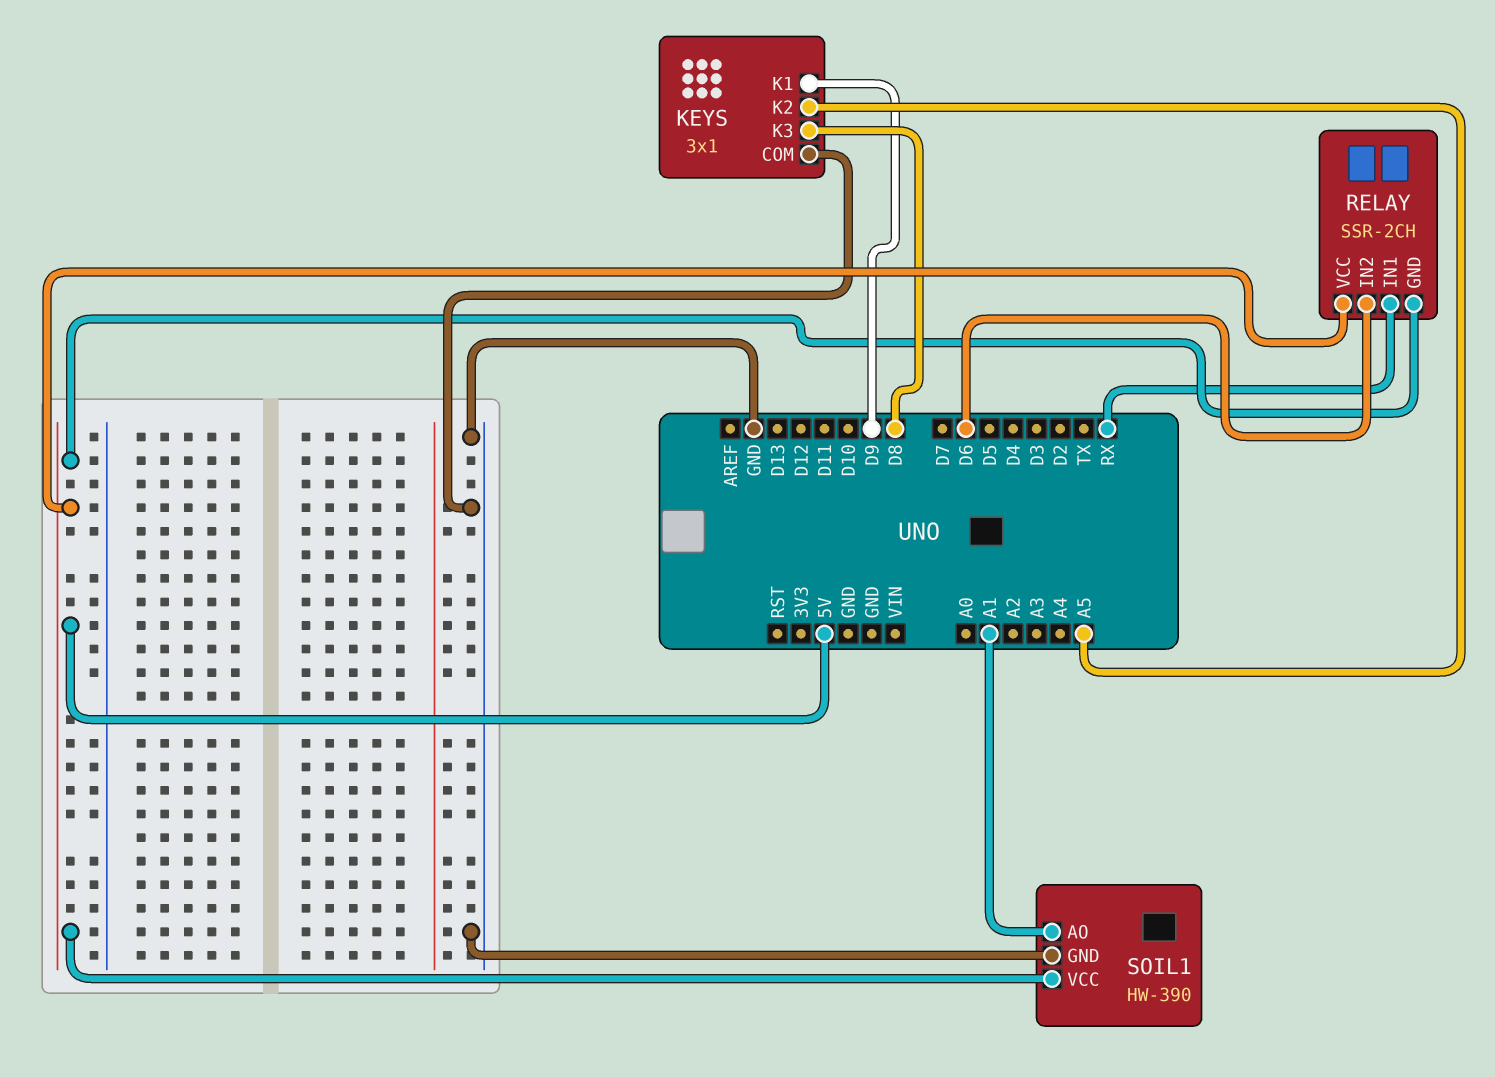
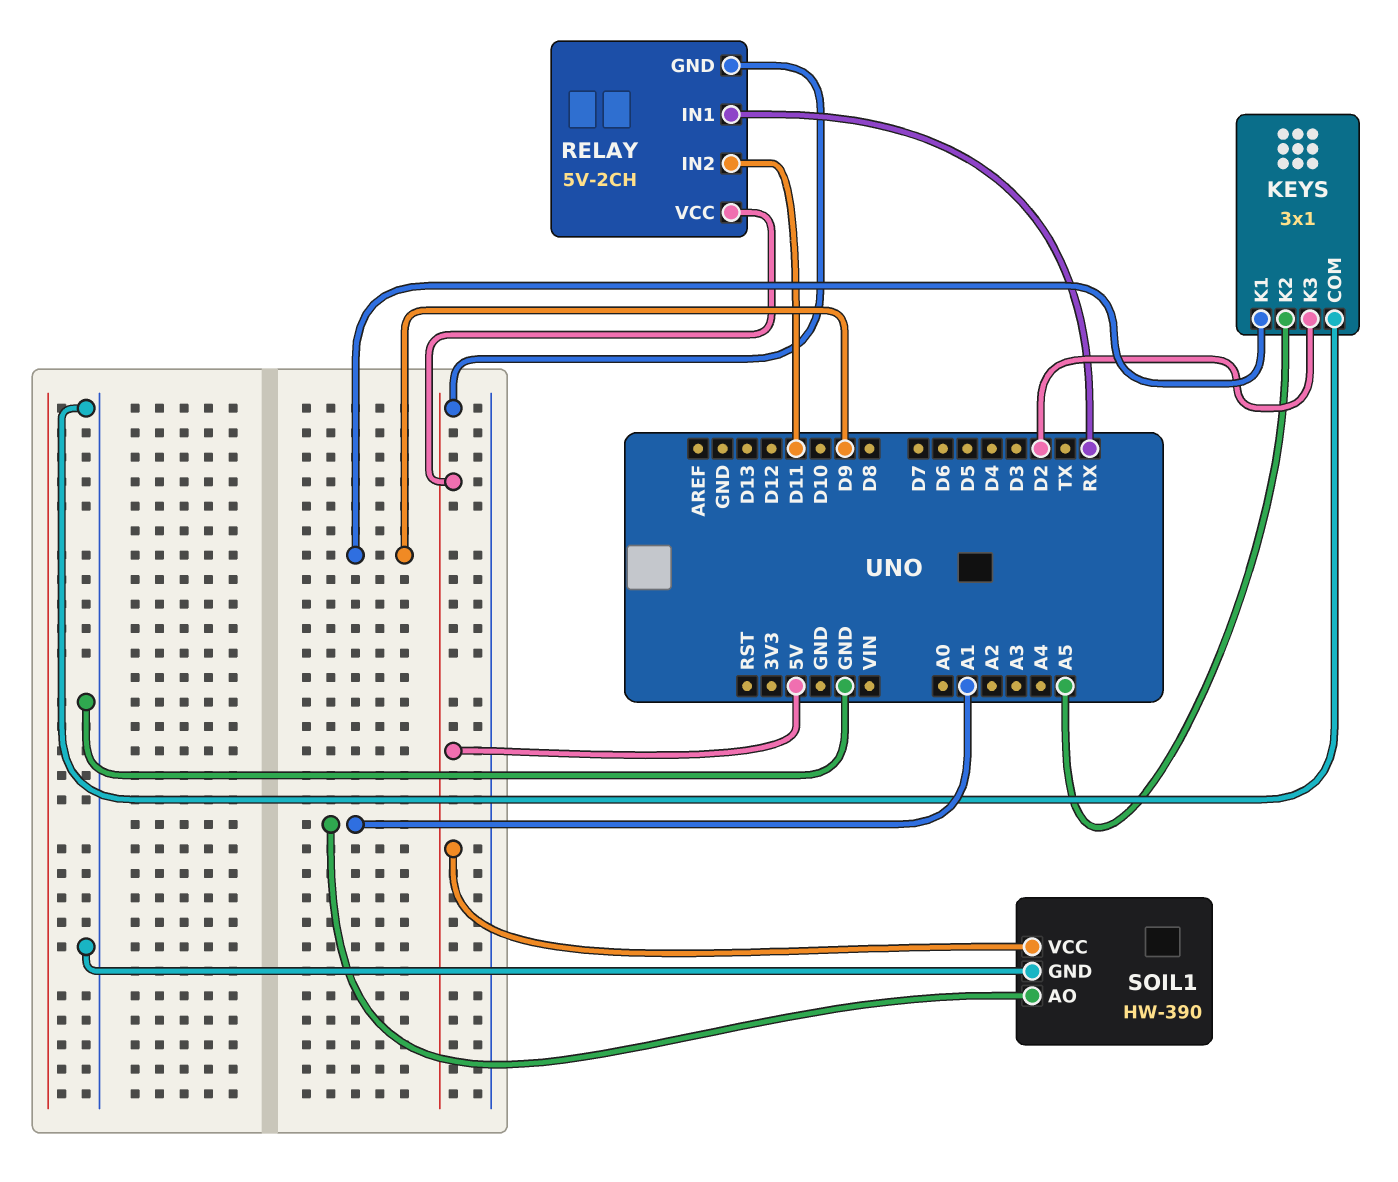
KEYS pin K3: D8 -> D2
RELAY: SSR-2CH -> 5V-2CH
RELAY pin IN2: D6 -> D11

